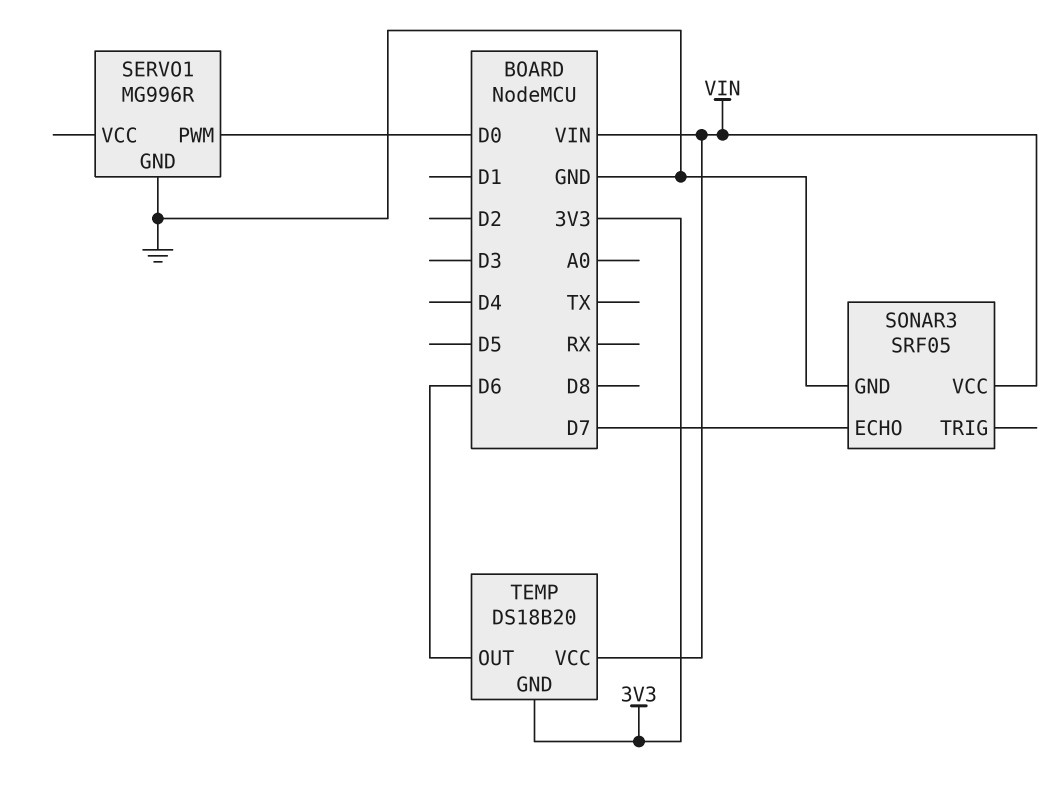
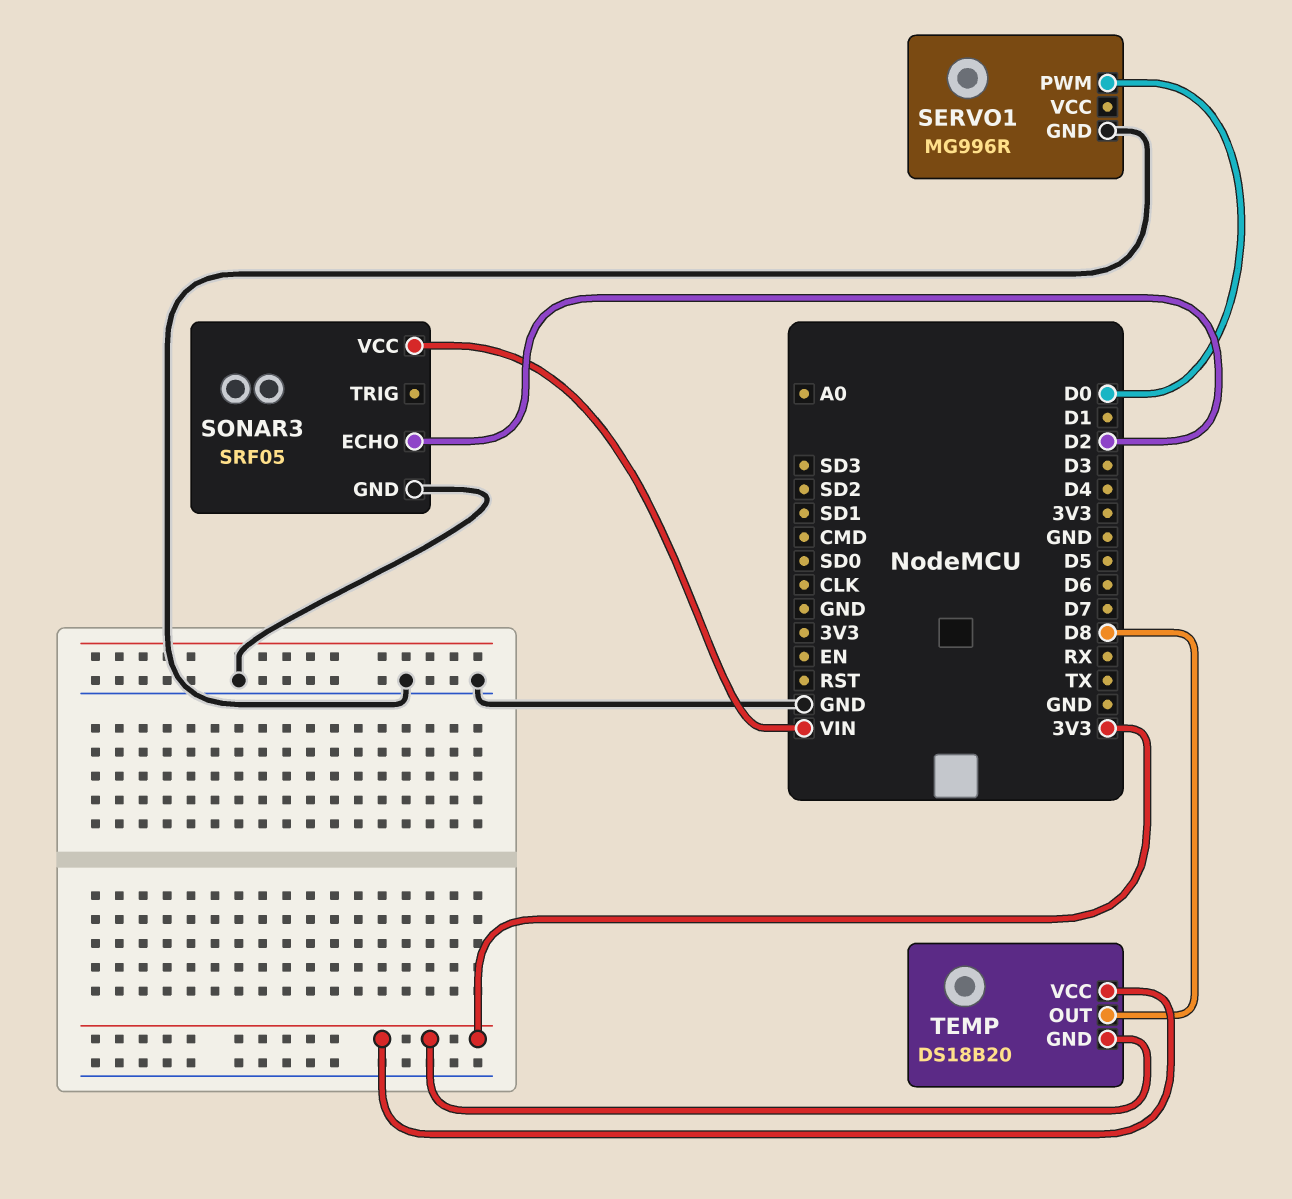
SONAR3 pin ECHO: D7 -> D2
TEMP pin OUT: D6 -> D8
TEMP pin VCC: VIN -> 3V3

